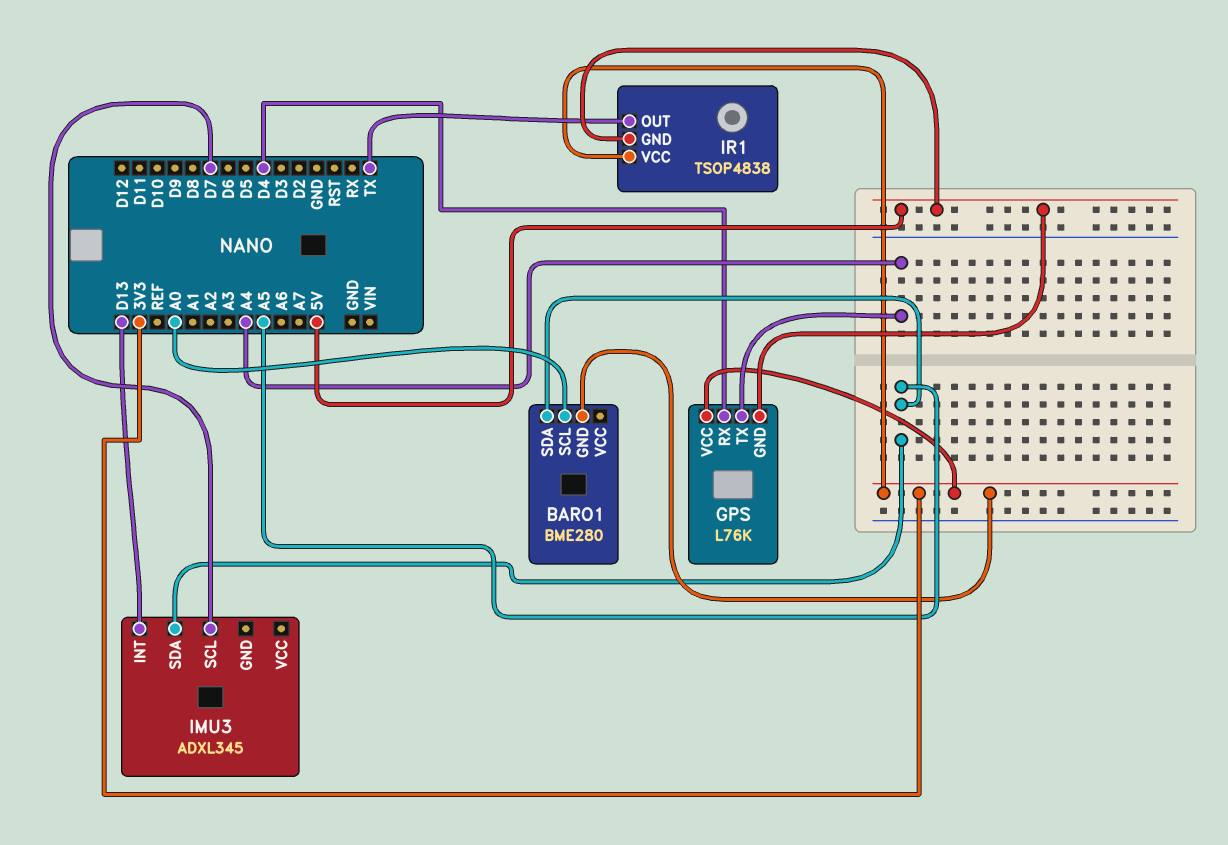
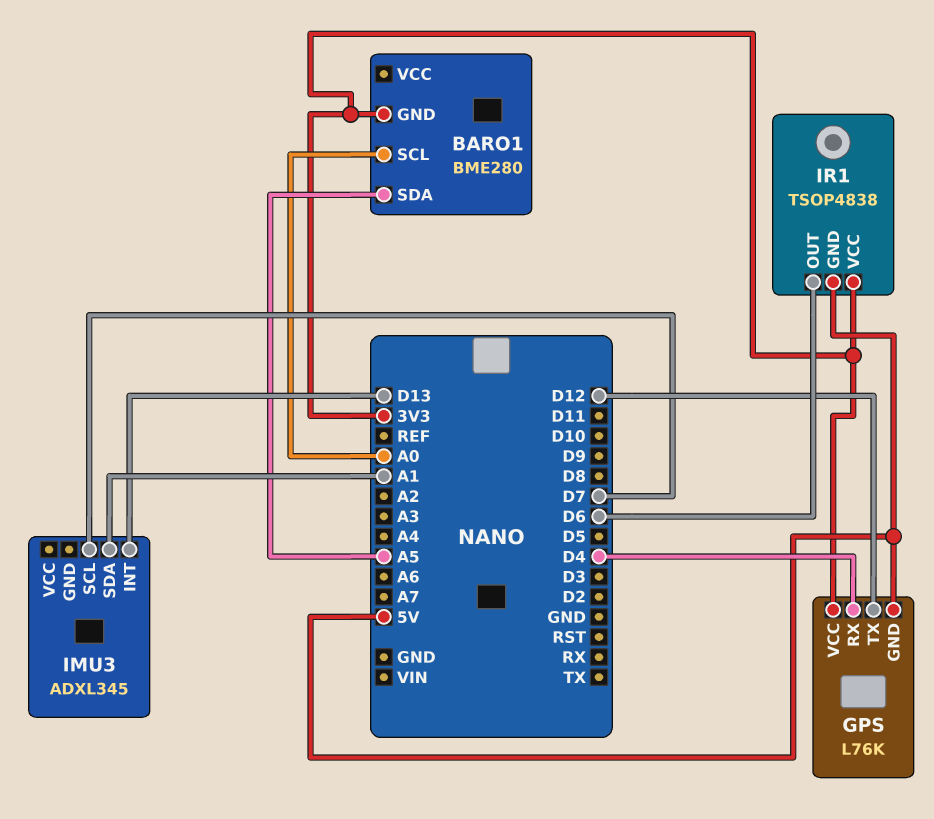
GPS pin TX: A4 -> D12
IMU3 pin SDA: A5 -> A1
IR1 pin OUT: TX -> D6

